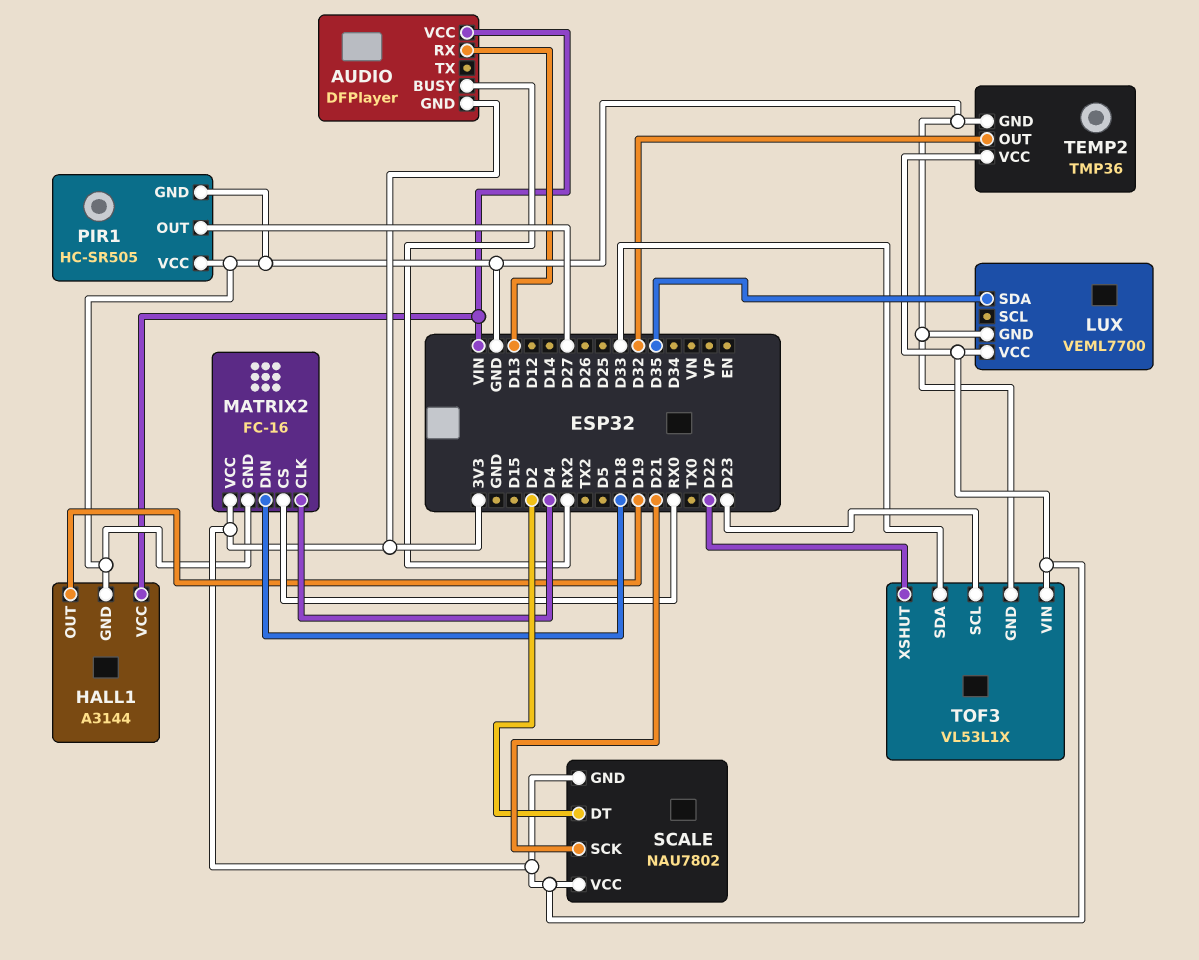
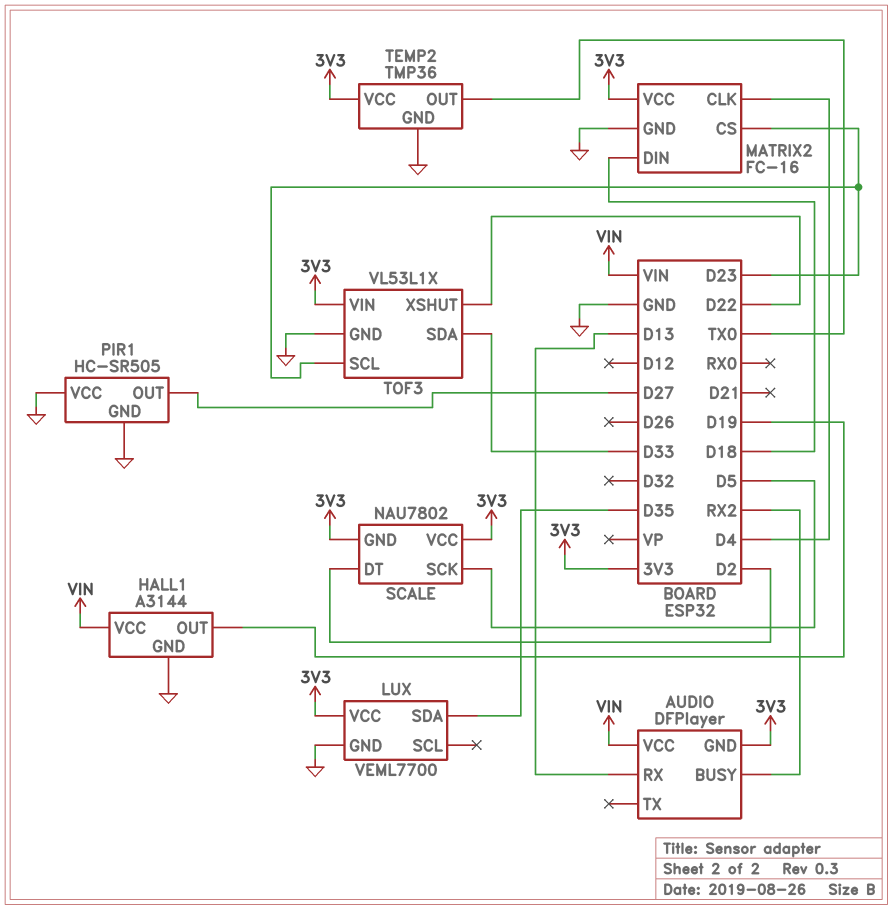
MATRIX2 pin CS: RX0 -> D23
SCALE pin SCK: D21 -> D5
TEMP2 pin OUT: D32 -> TX0

